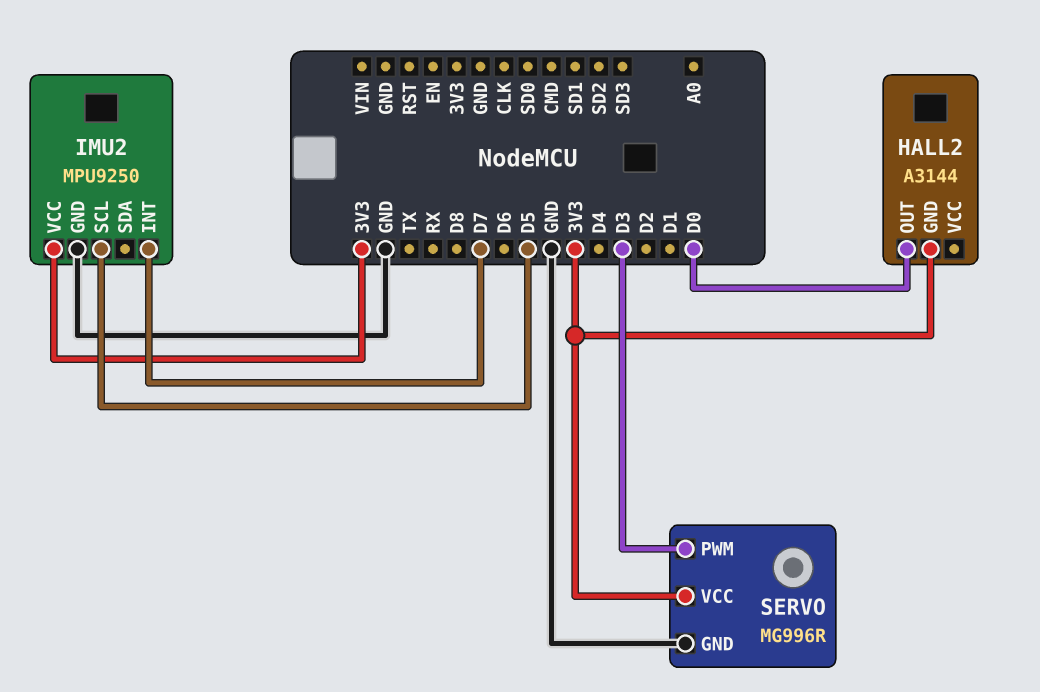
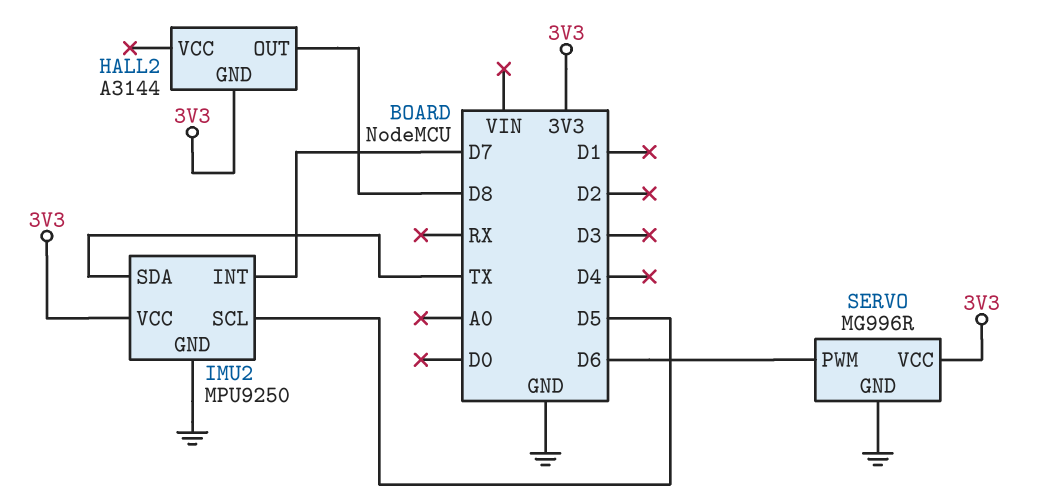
HALL2 pin OUT: D0 -> D8
IMU2 pin SDA: none -> TX
SERVO pin PWM: D3 -> D6

